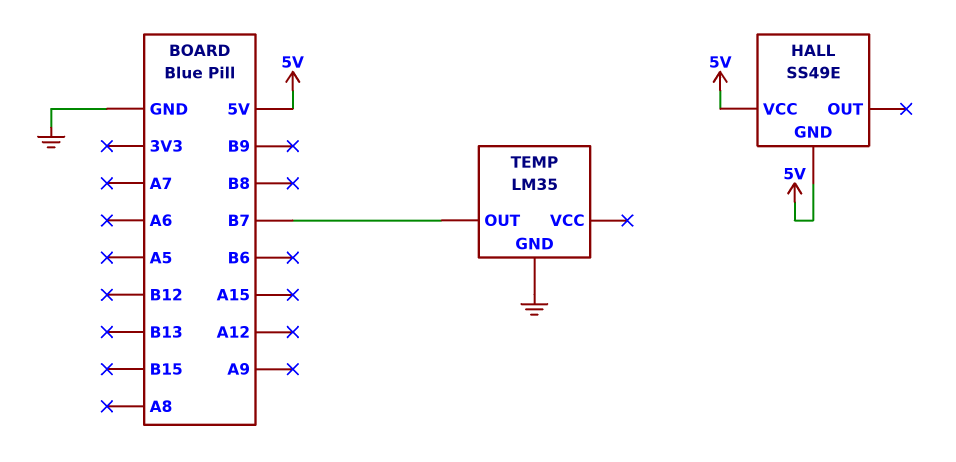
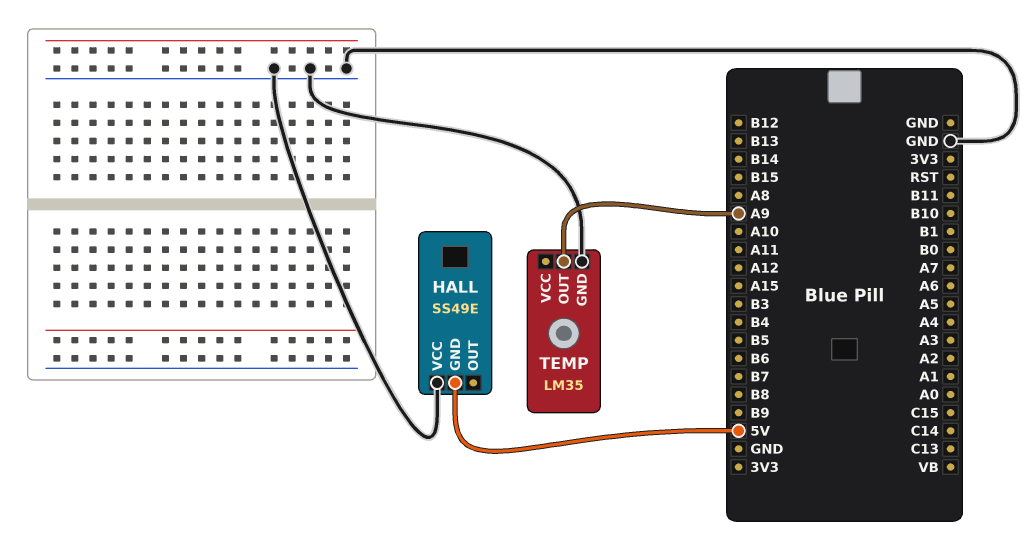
HALL pin VCC: 5V -> GND
TEMP pin OUT: B7 -> A9

